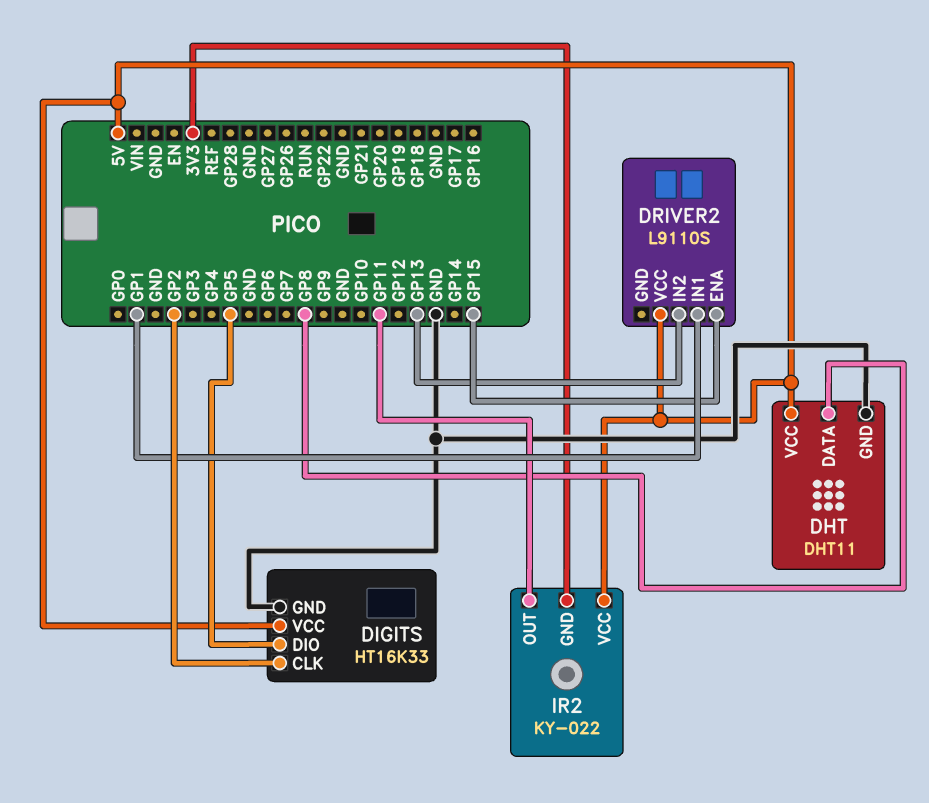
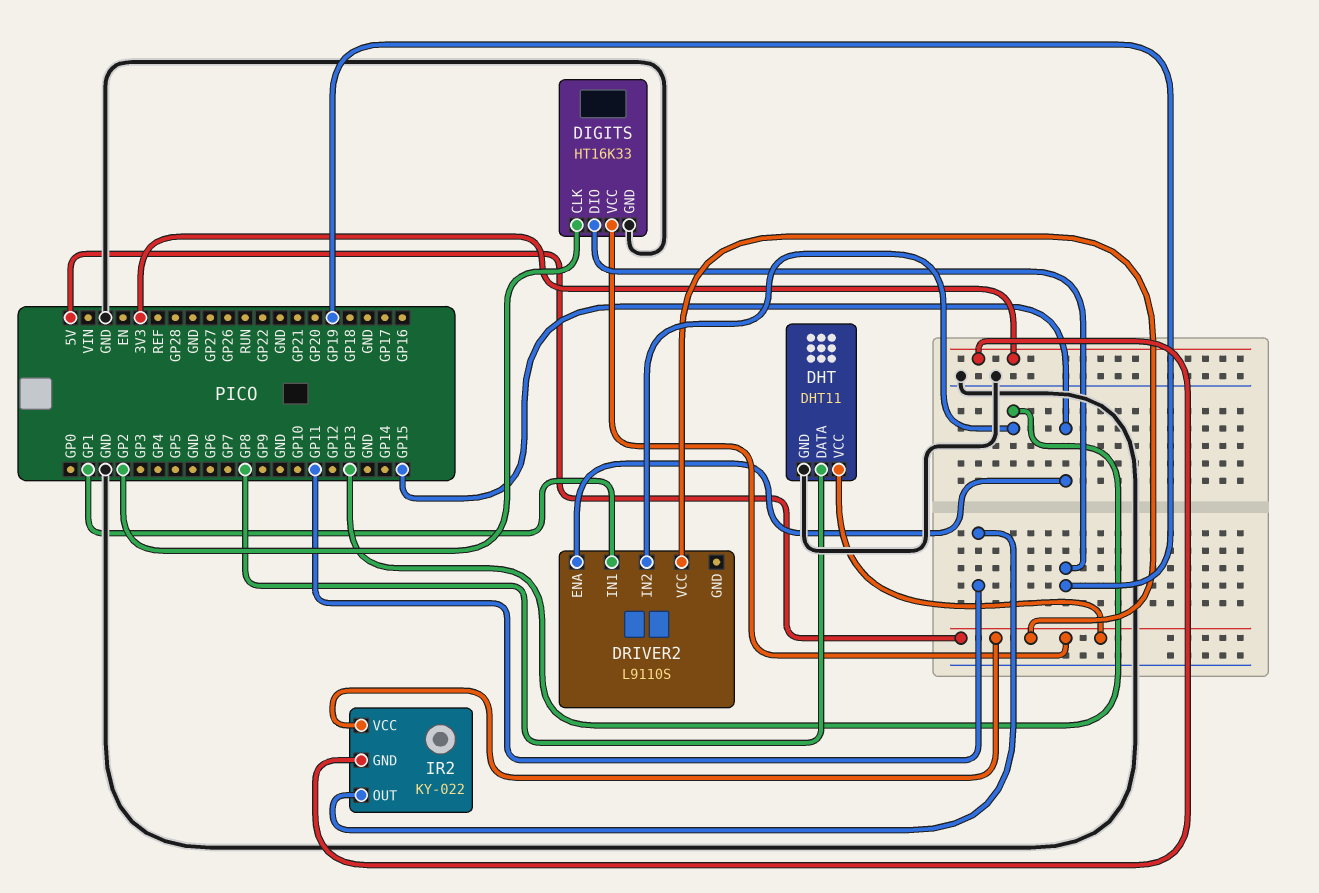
DIGITS pin DIO: GP5 -> GP19

